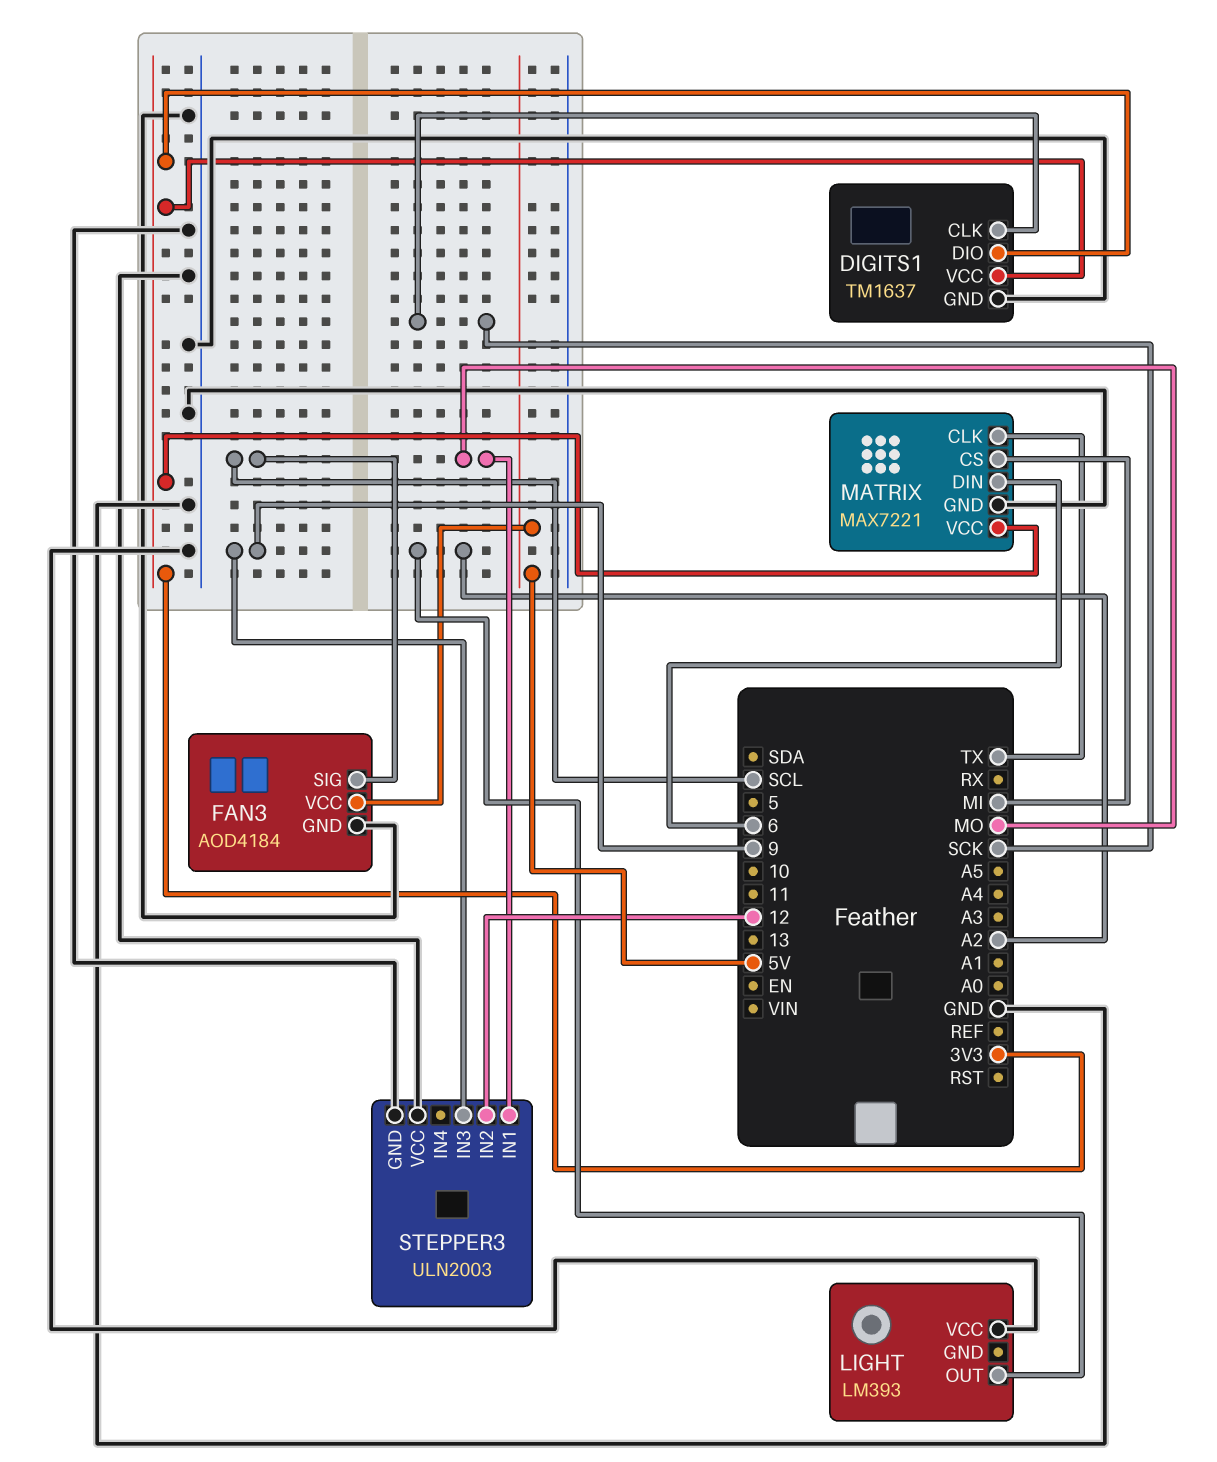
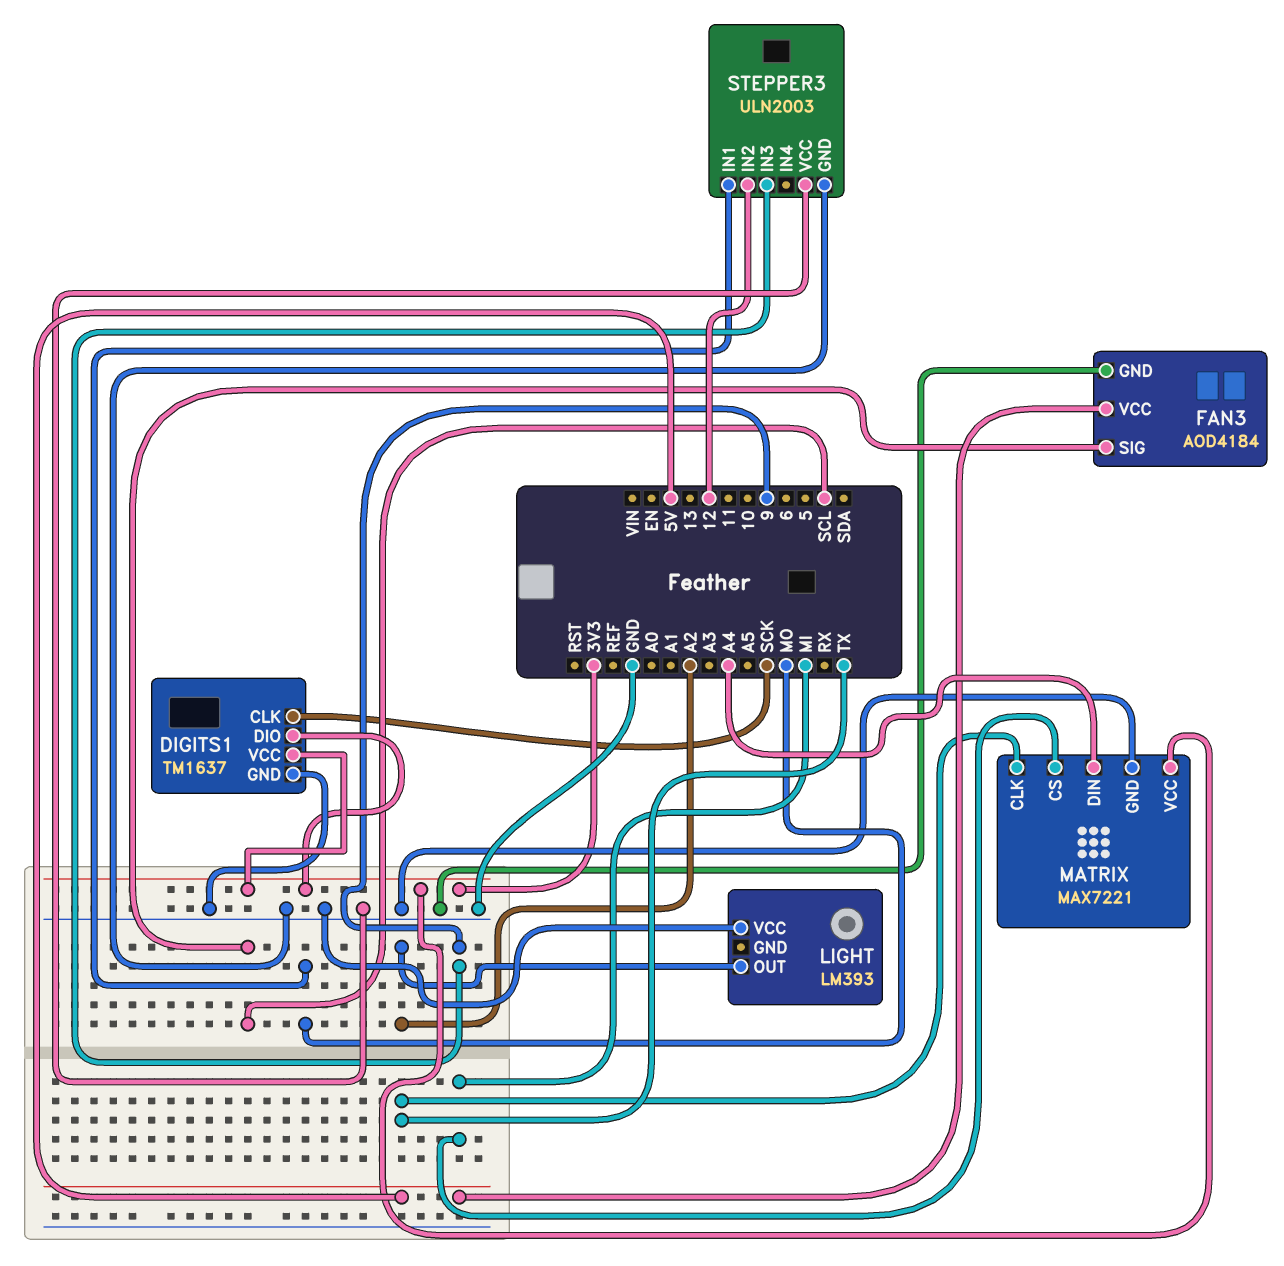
MATRIX pin DIN: 6 -> A4

